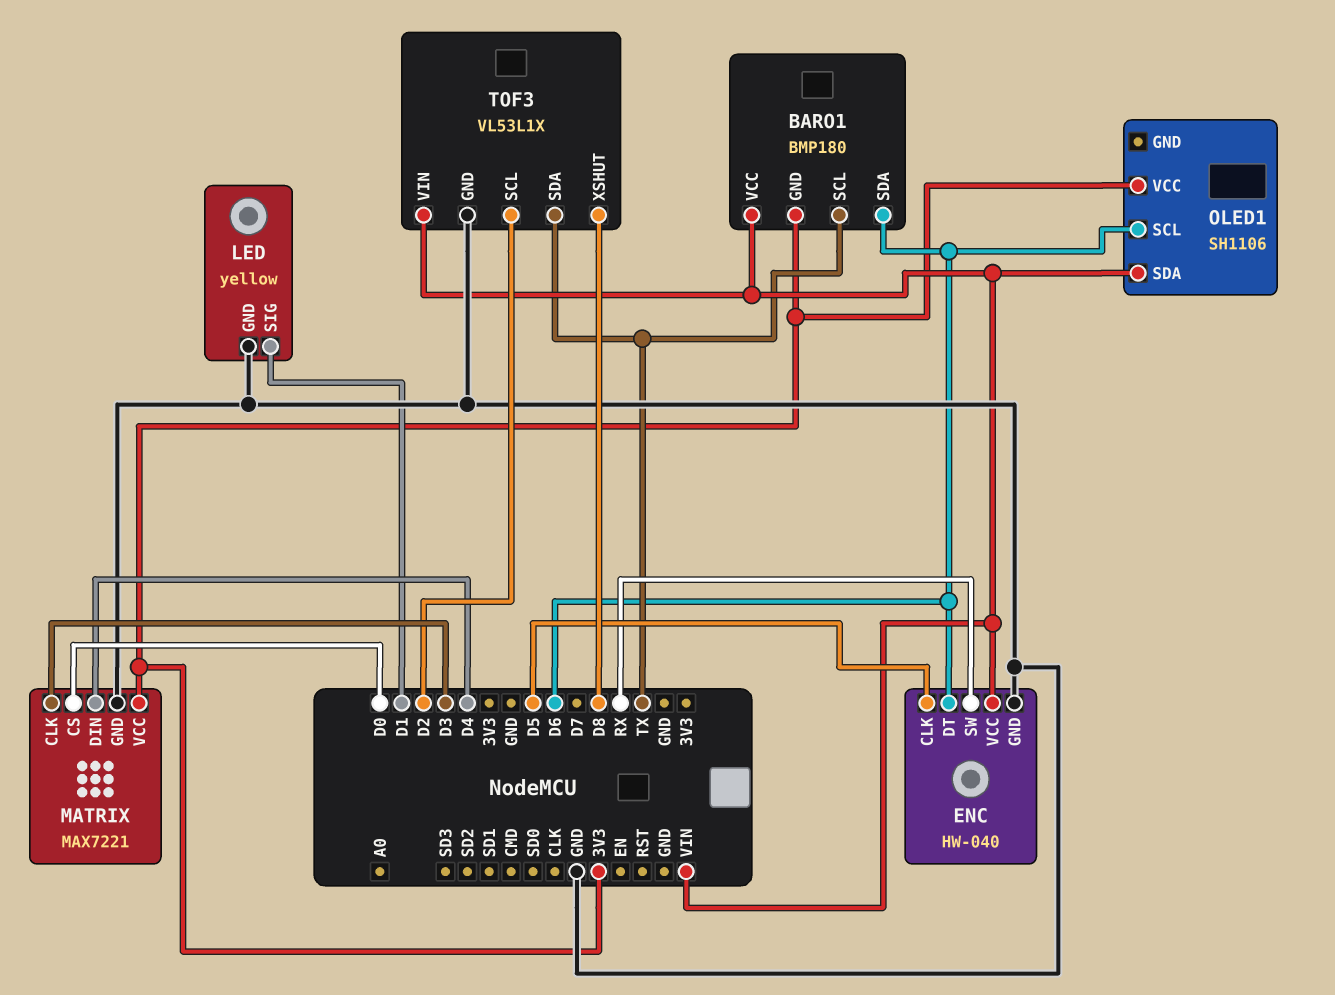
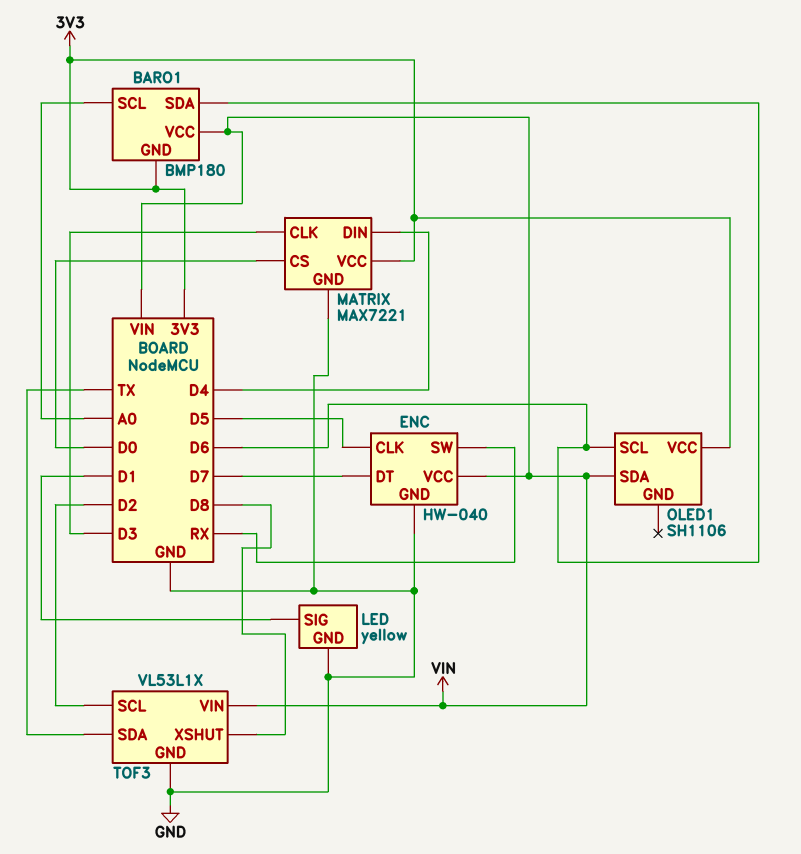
BARO1 pin SCL: TX -> A0
ENC pin DT: D6 -> D7

